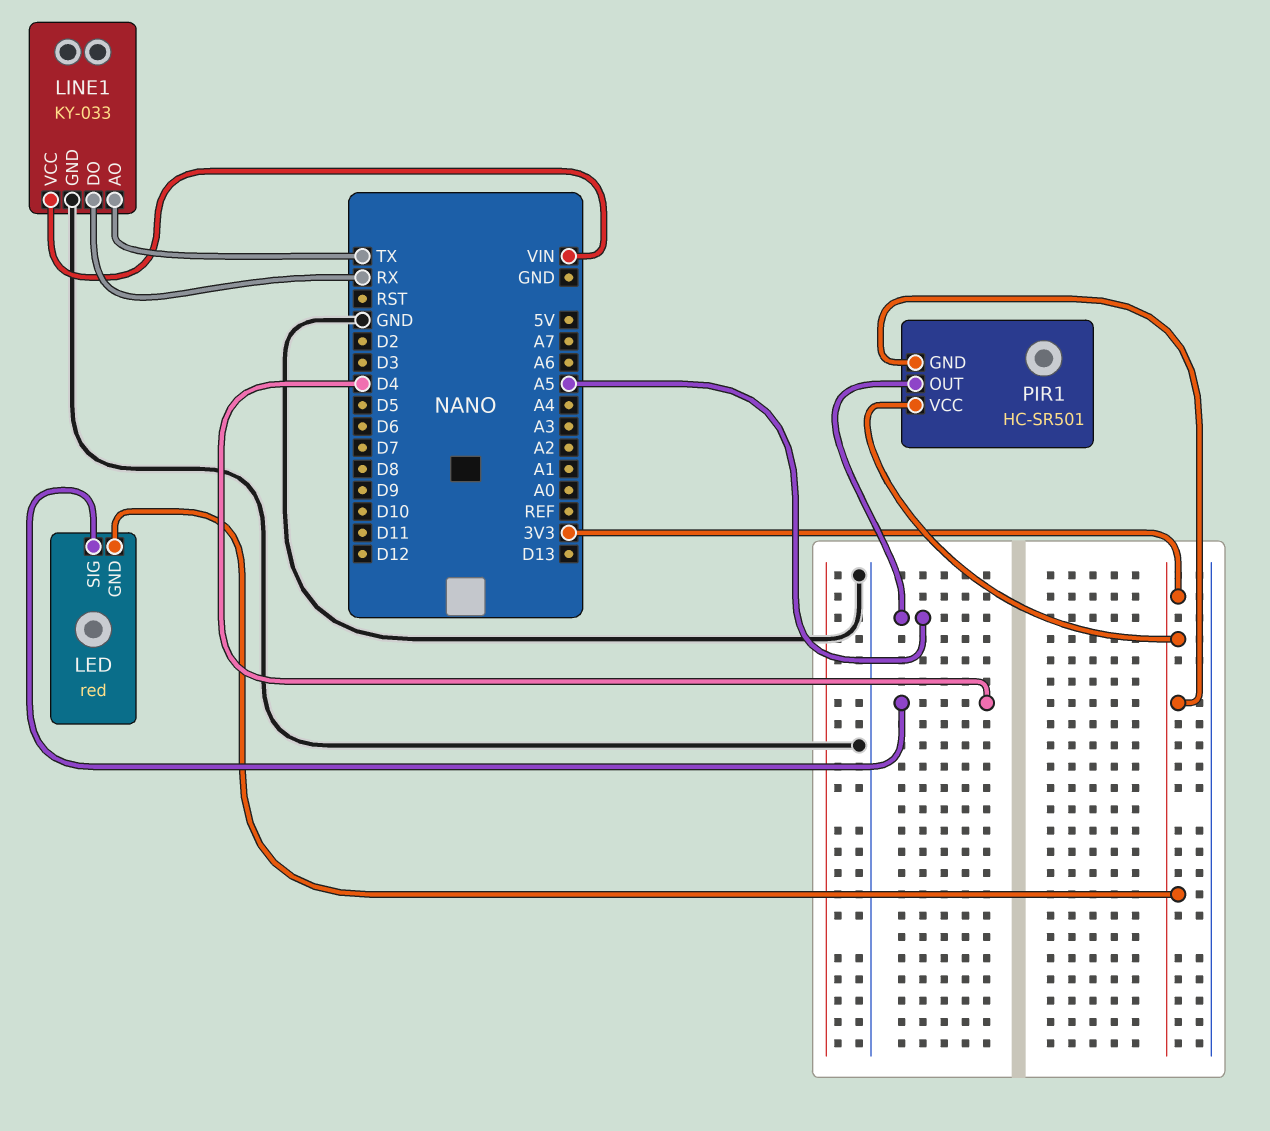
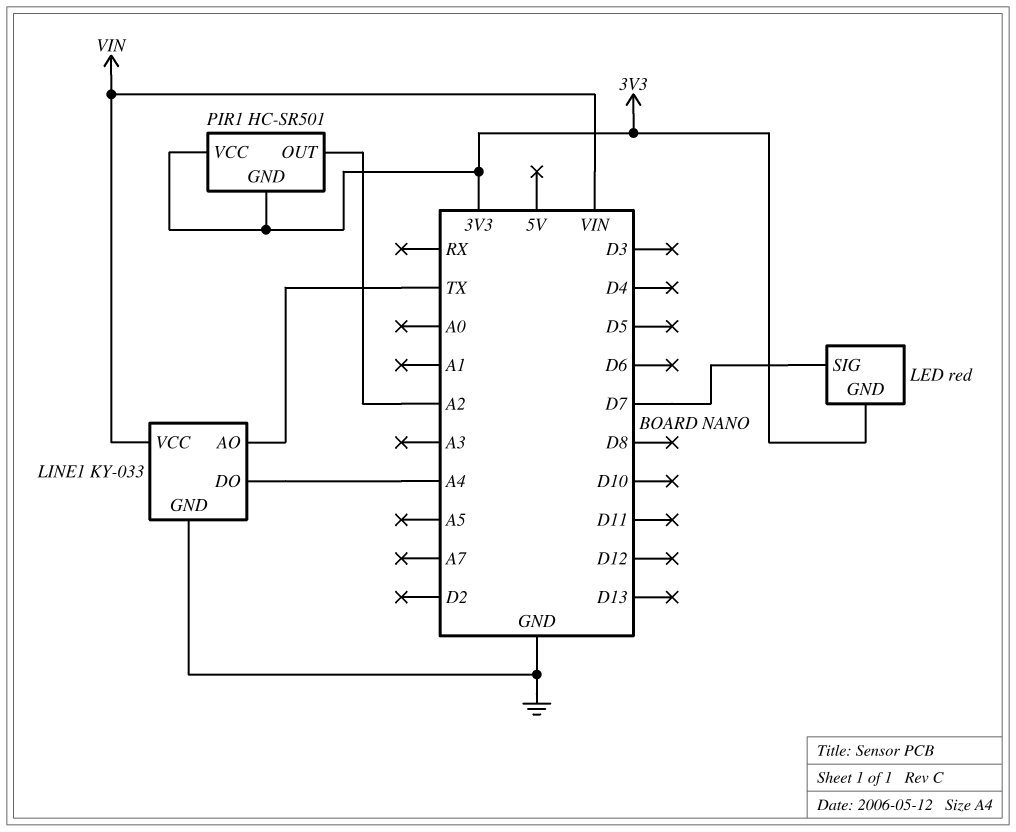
LED pin SIG: D4 -> D7
LINE1 pin DO: RX -> A4
PIR1 pin OUT: A5 -> A2

